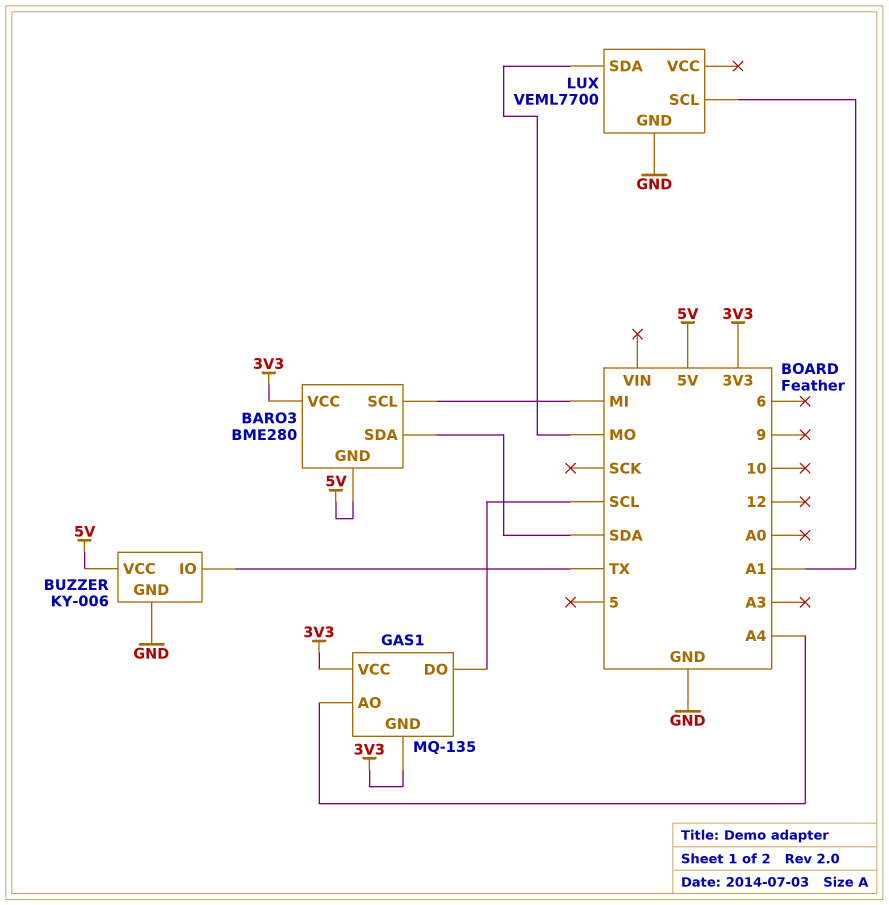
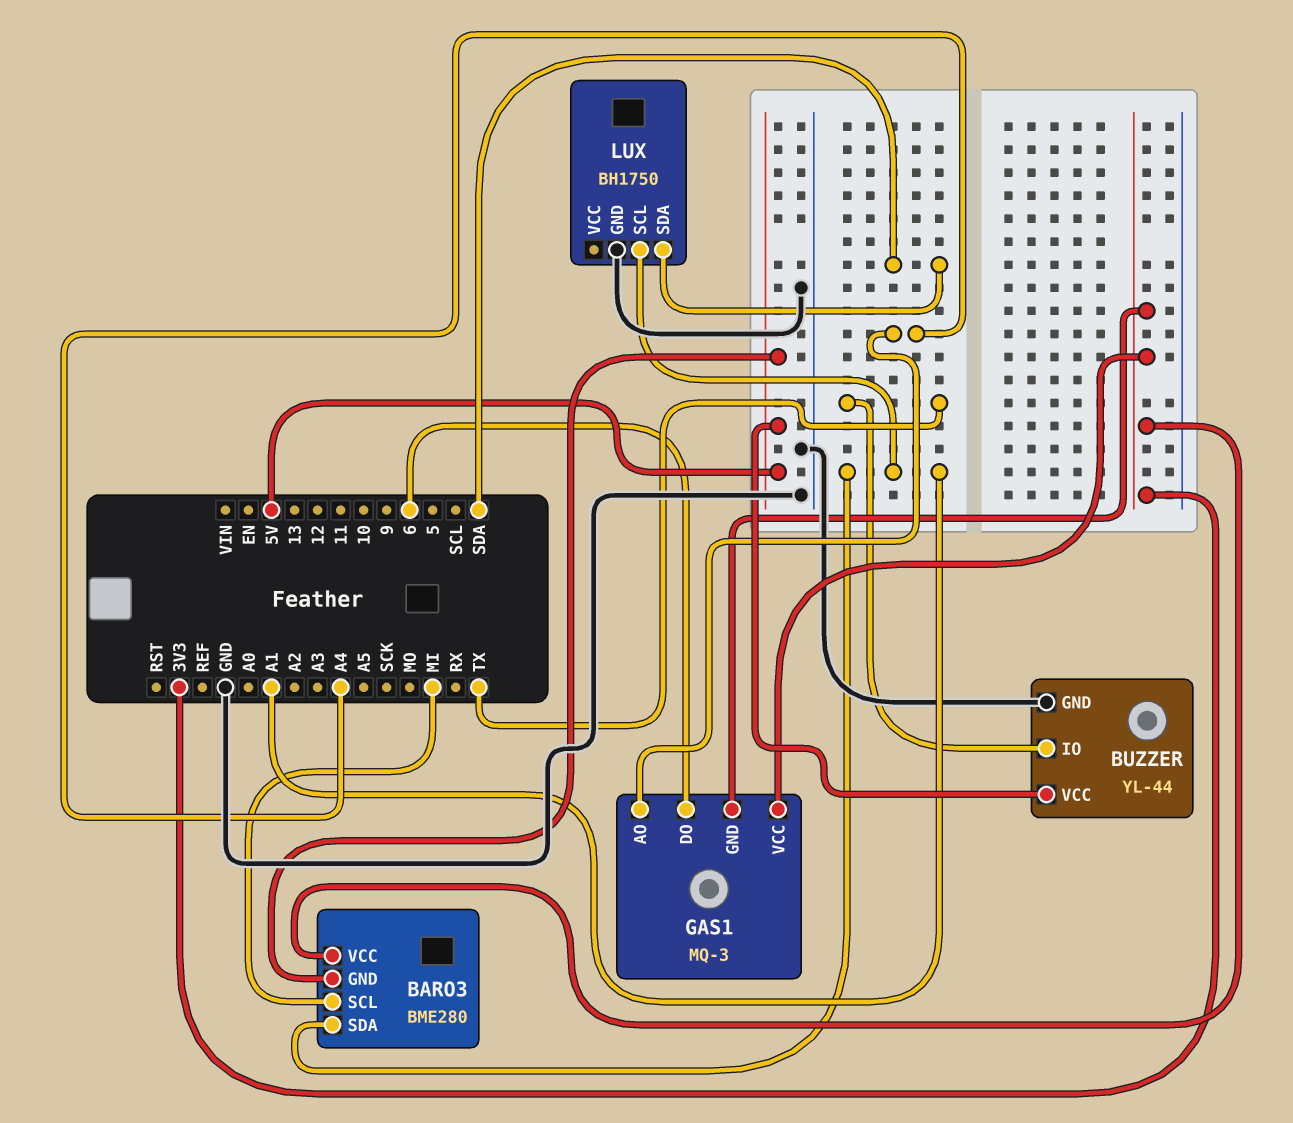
BARO3 pin SDA: SDA -> A1
BUZZER: KY-006 -> YL-44
GAS1: MQ-135 -> MQ-3
GAS1 pin DO: SCL -> 6
LUX: VEML7700 -> BH1750
LUX pin SDA: MO -> SDA

